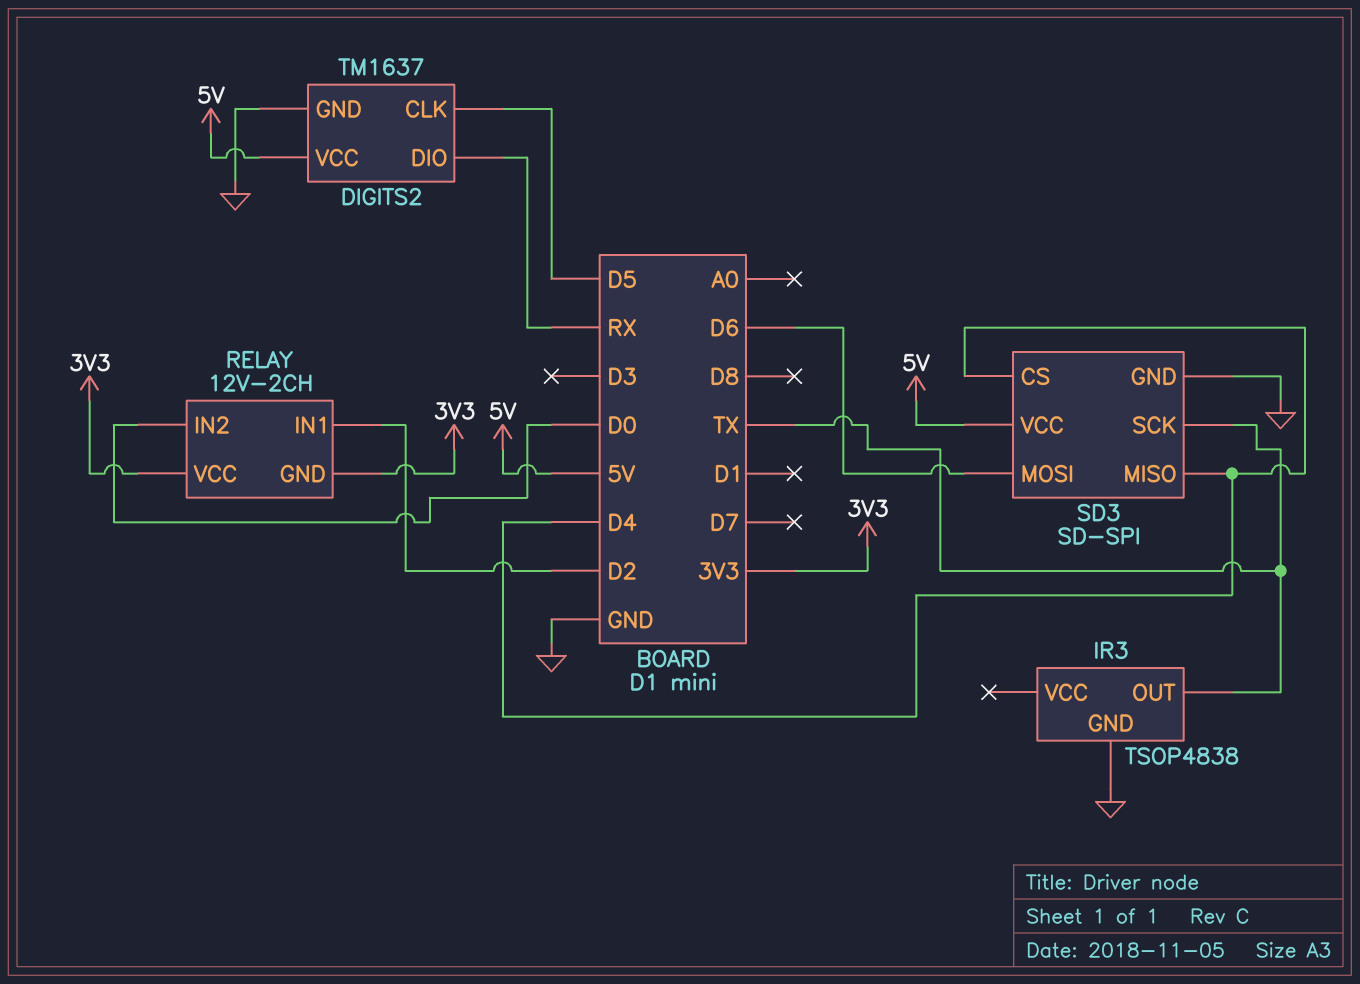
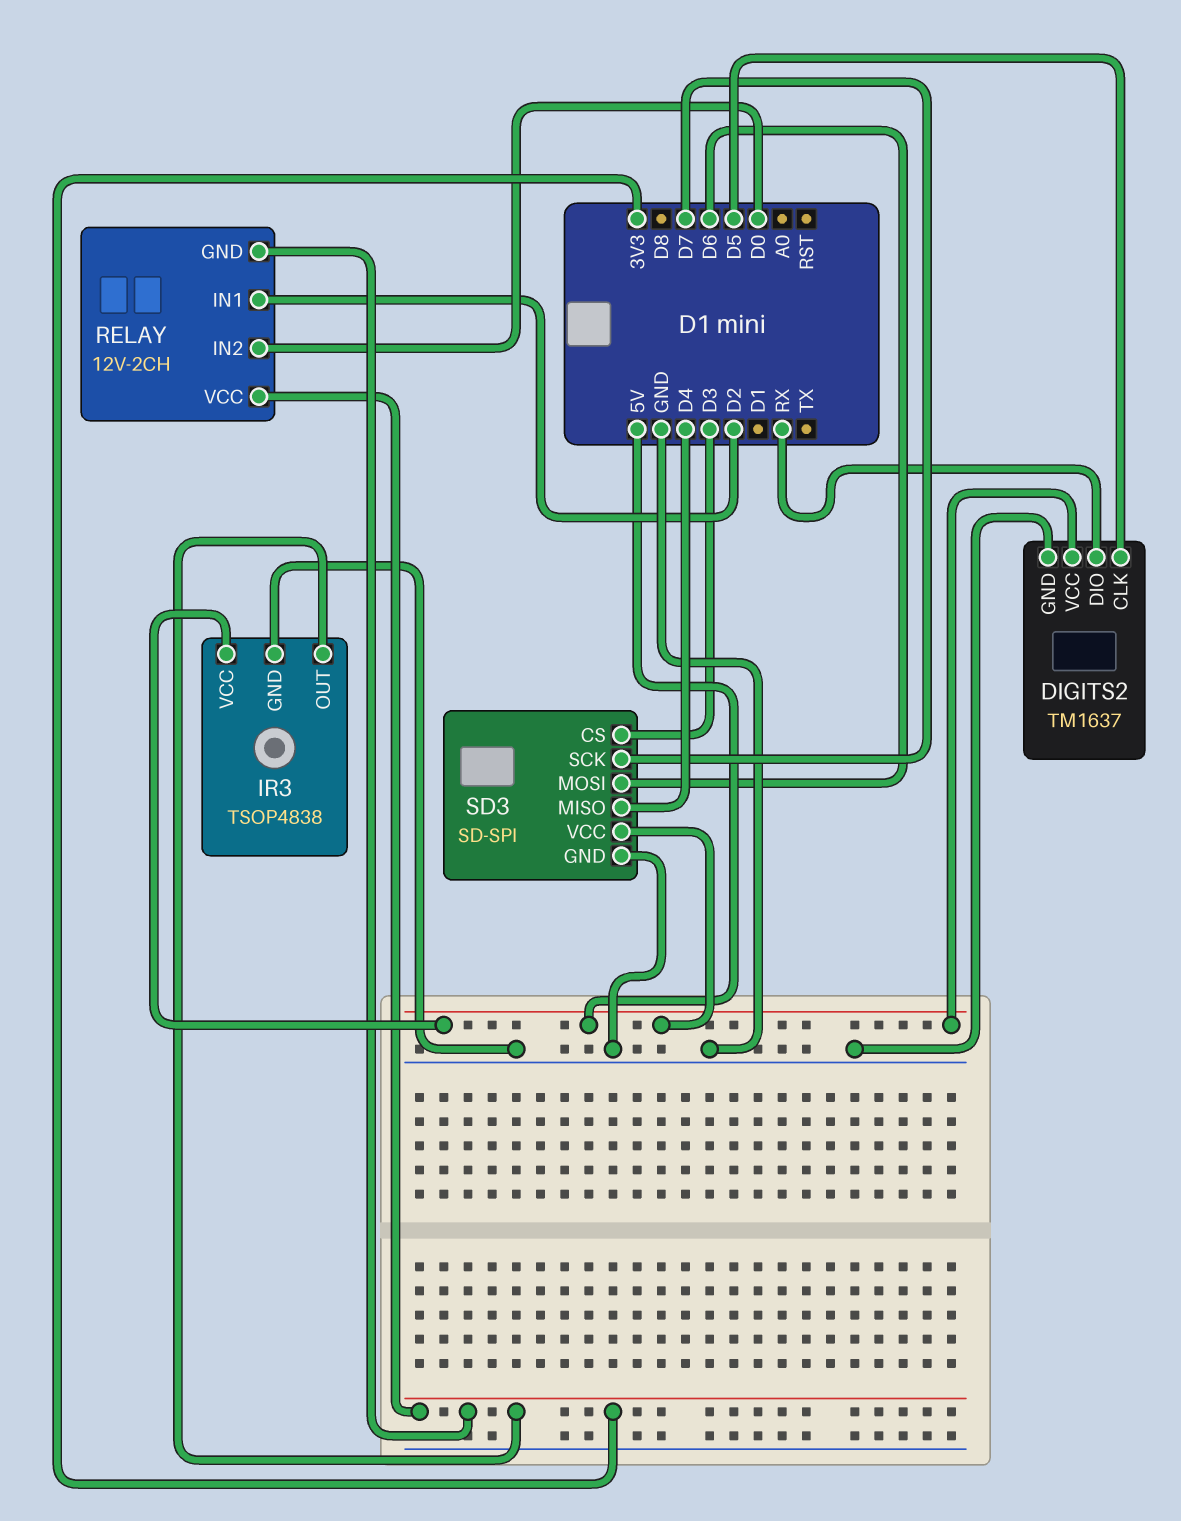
IR3 pin OUT: TX -> 3V3
IR3 pin VCC: none -> 5V
SD3 pin CS: D4 -> D3
SD3 pin SCK: TX -> D7

